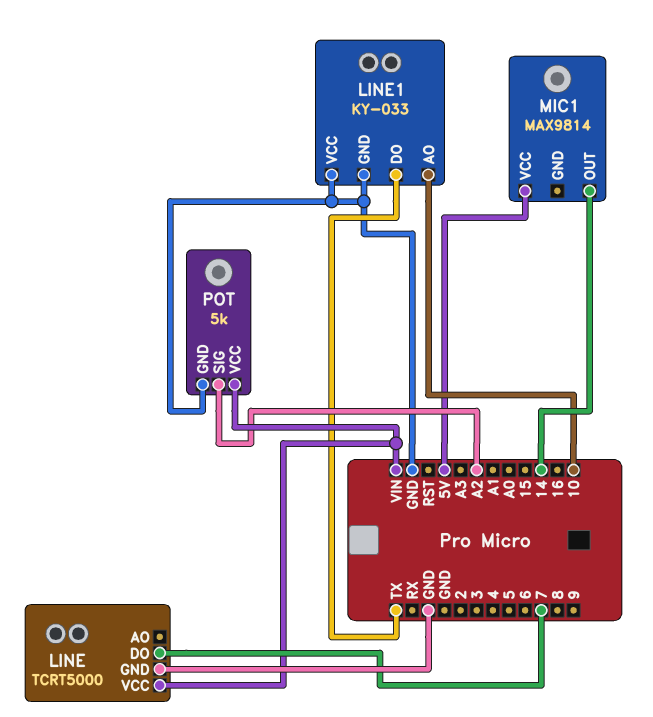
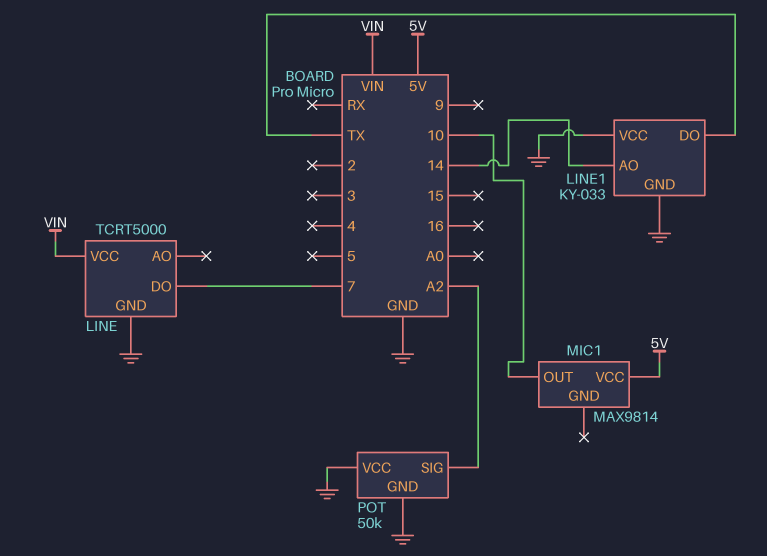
LINE1 pin AO: 10 -> 14
MIC1 pin OUT: 14 -> 10
POT: 5k -> 50k
POT pin VCC: VIN -> GND

